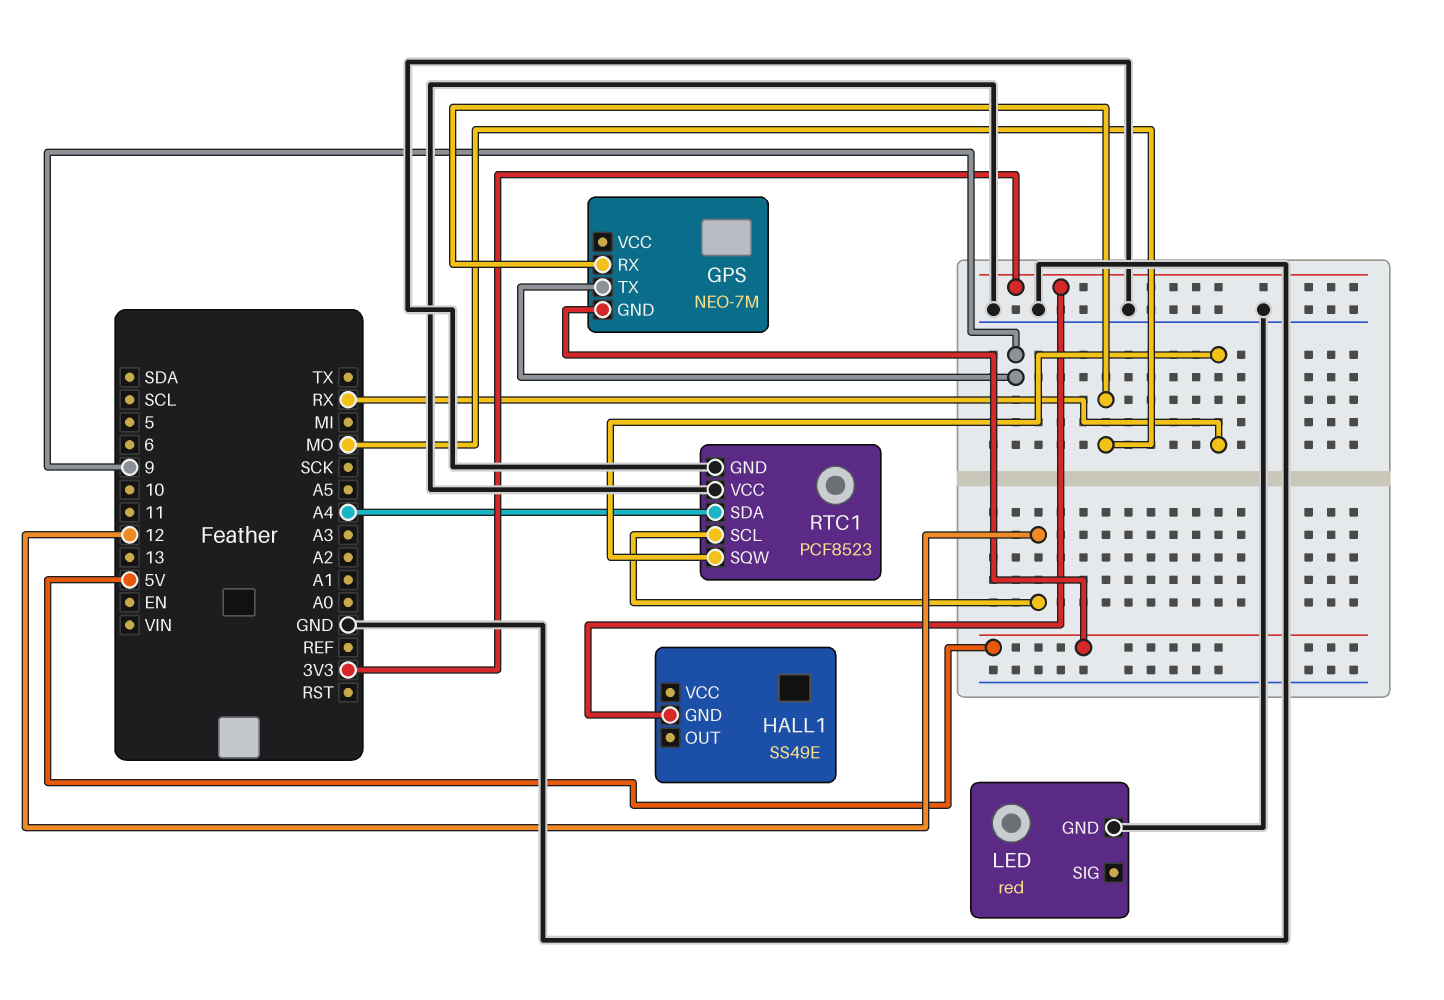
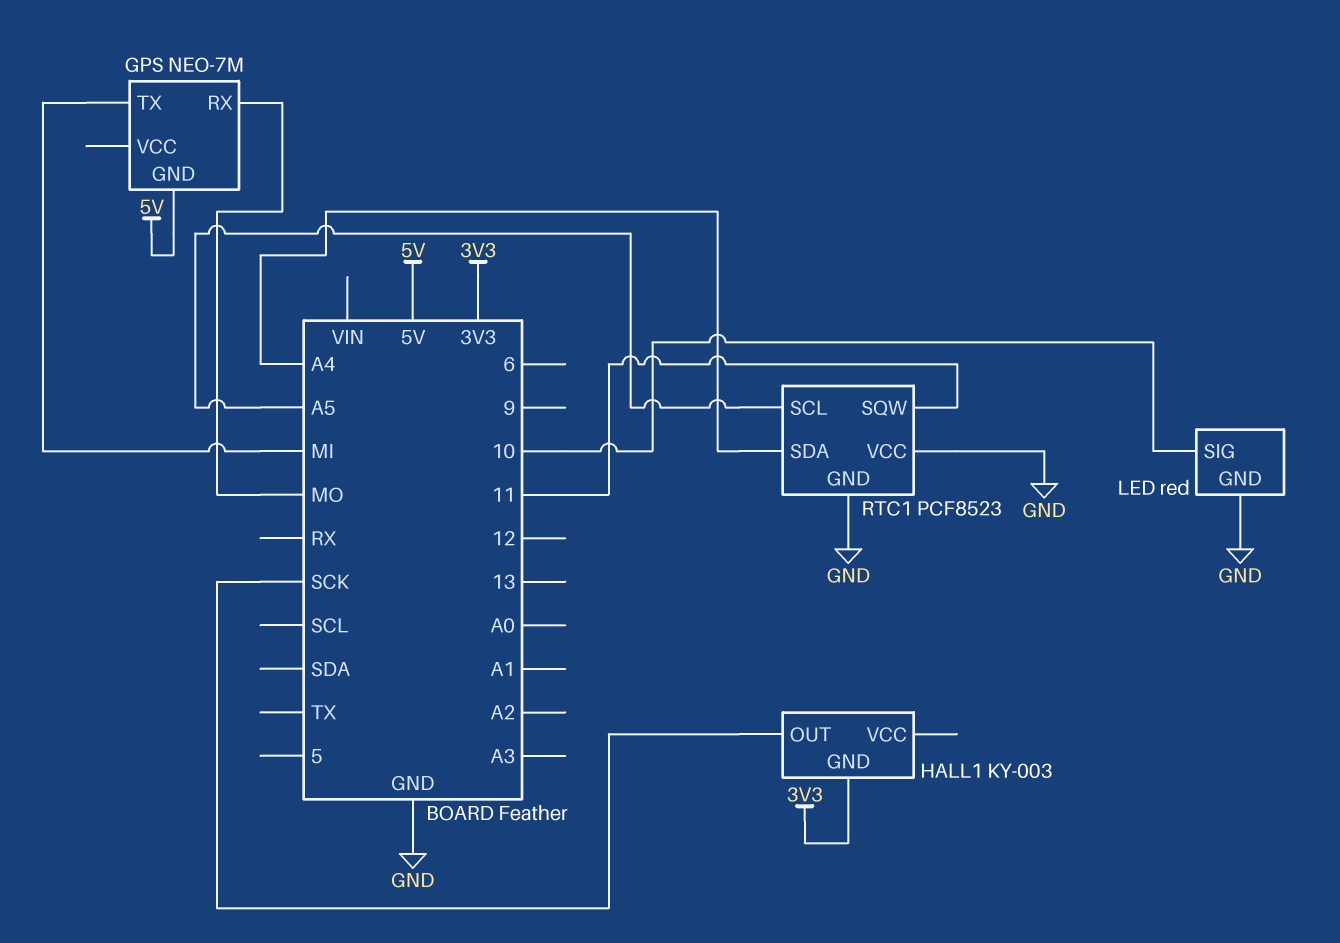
GPS pin TX: 9 -> MI
HALL1: SS49E -> KY-003
HALL1 pin OUT: none -> SCK
LED pin SIG: none -> 10
RTC1 pin SCL: 12 -> A5
RTC1 pin SQW: RX -> 11

